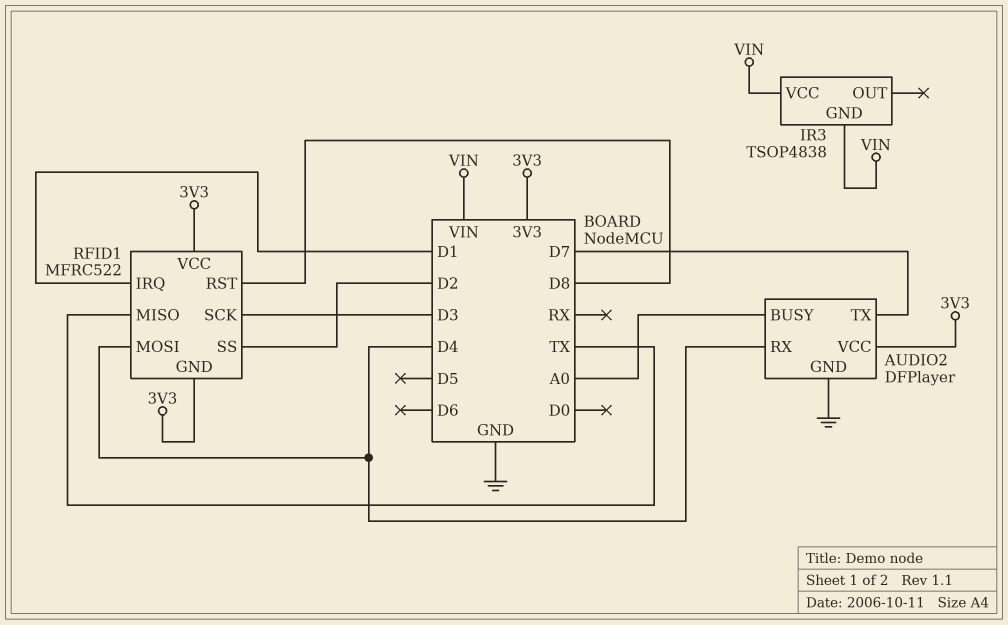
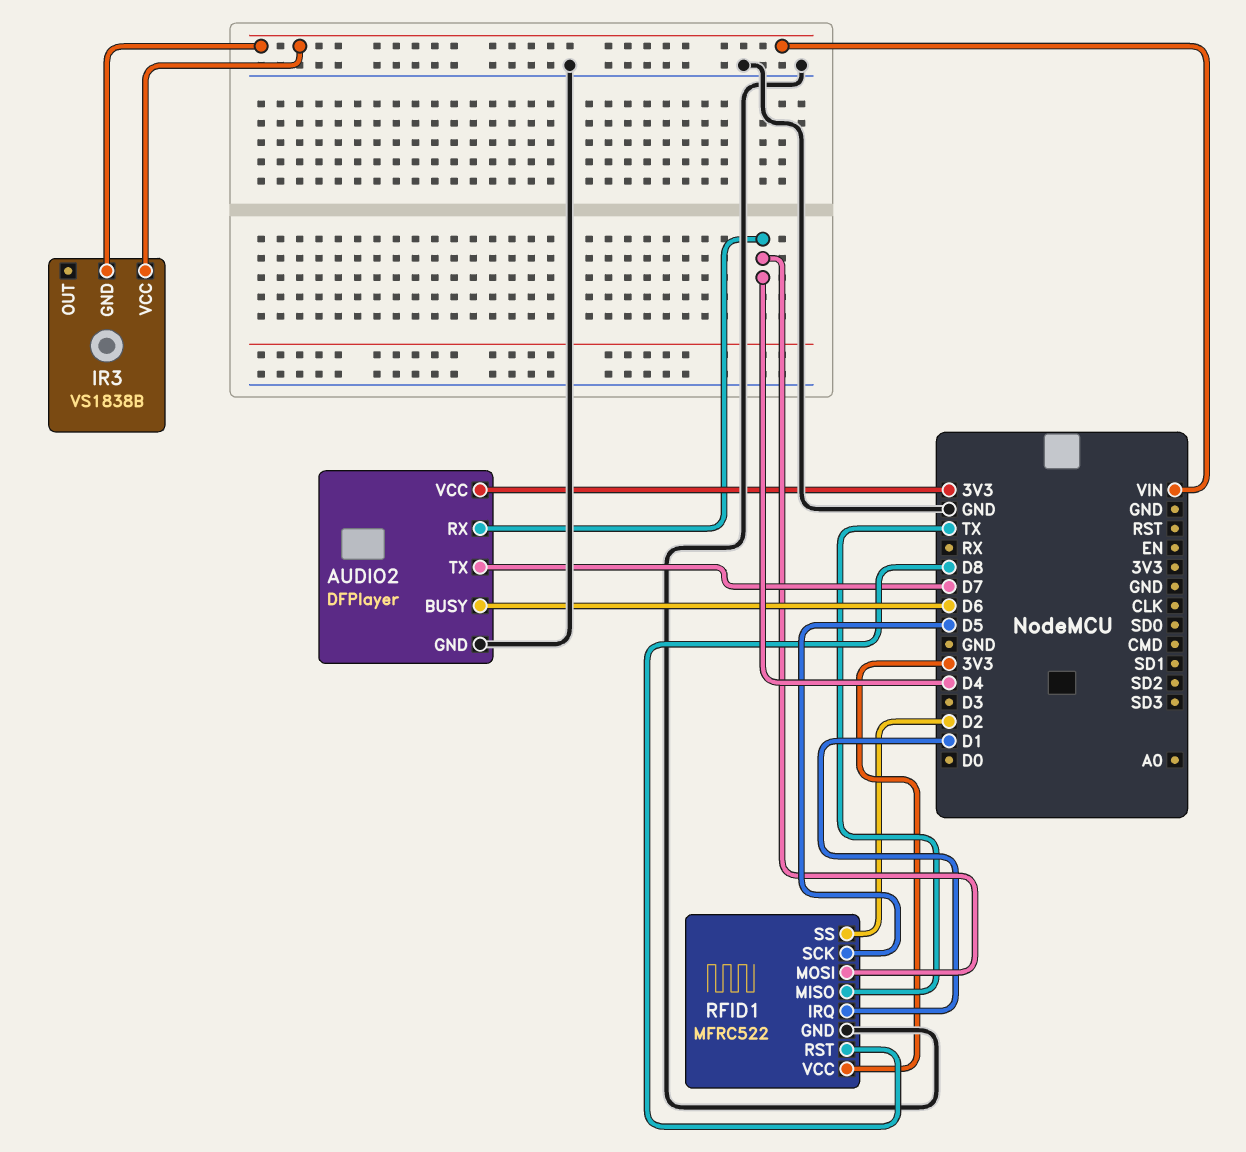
AUDIO2 pin BUSY: A0 -> D6
IR3: TSOP4838 -> VS1838B
RFID1 pin GND: 3V3 -> GND
RFID1 pin SCK: D3 -> D5

